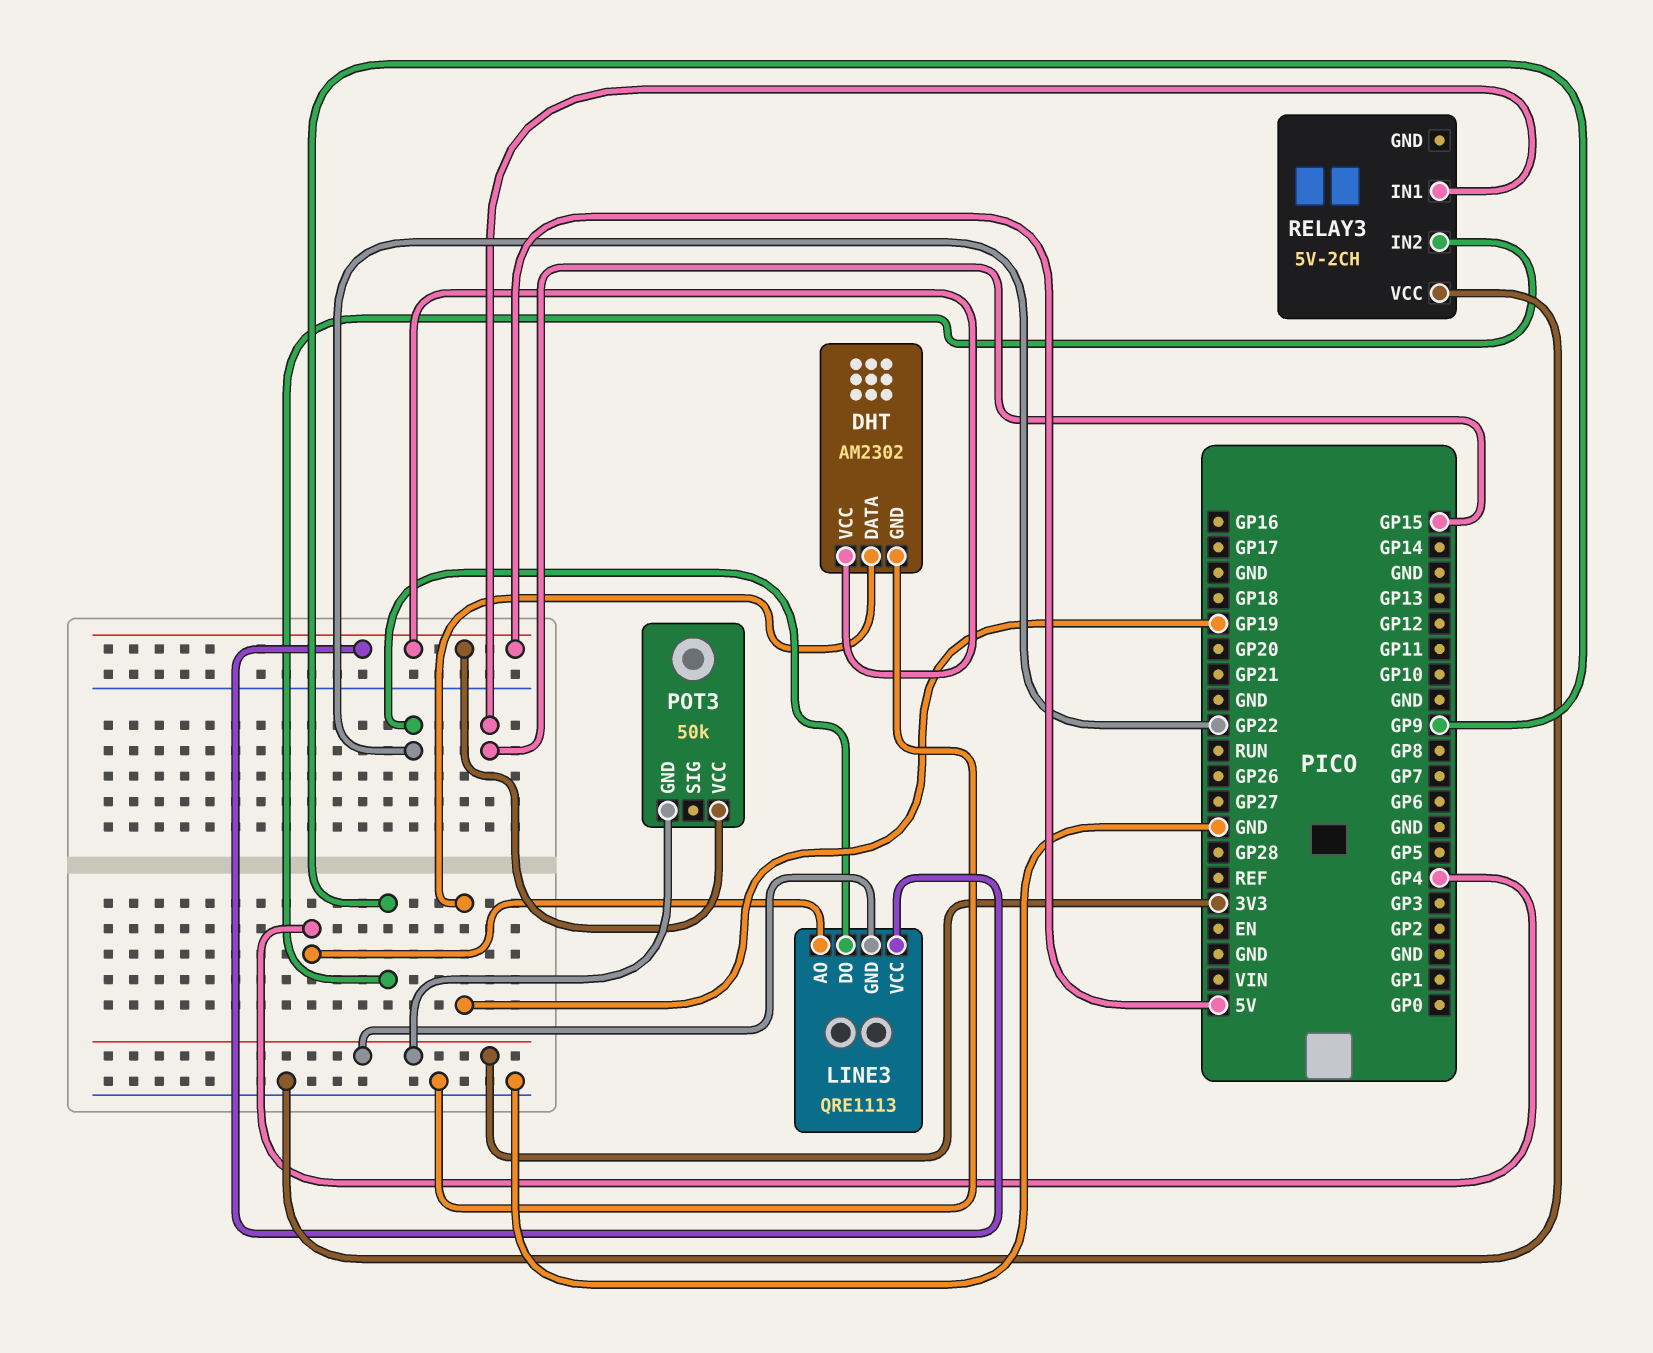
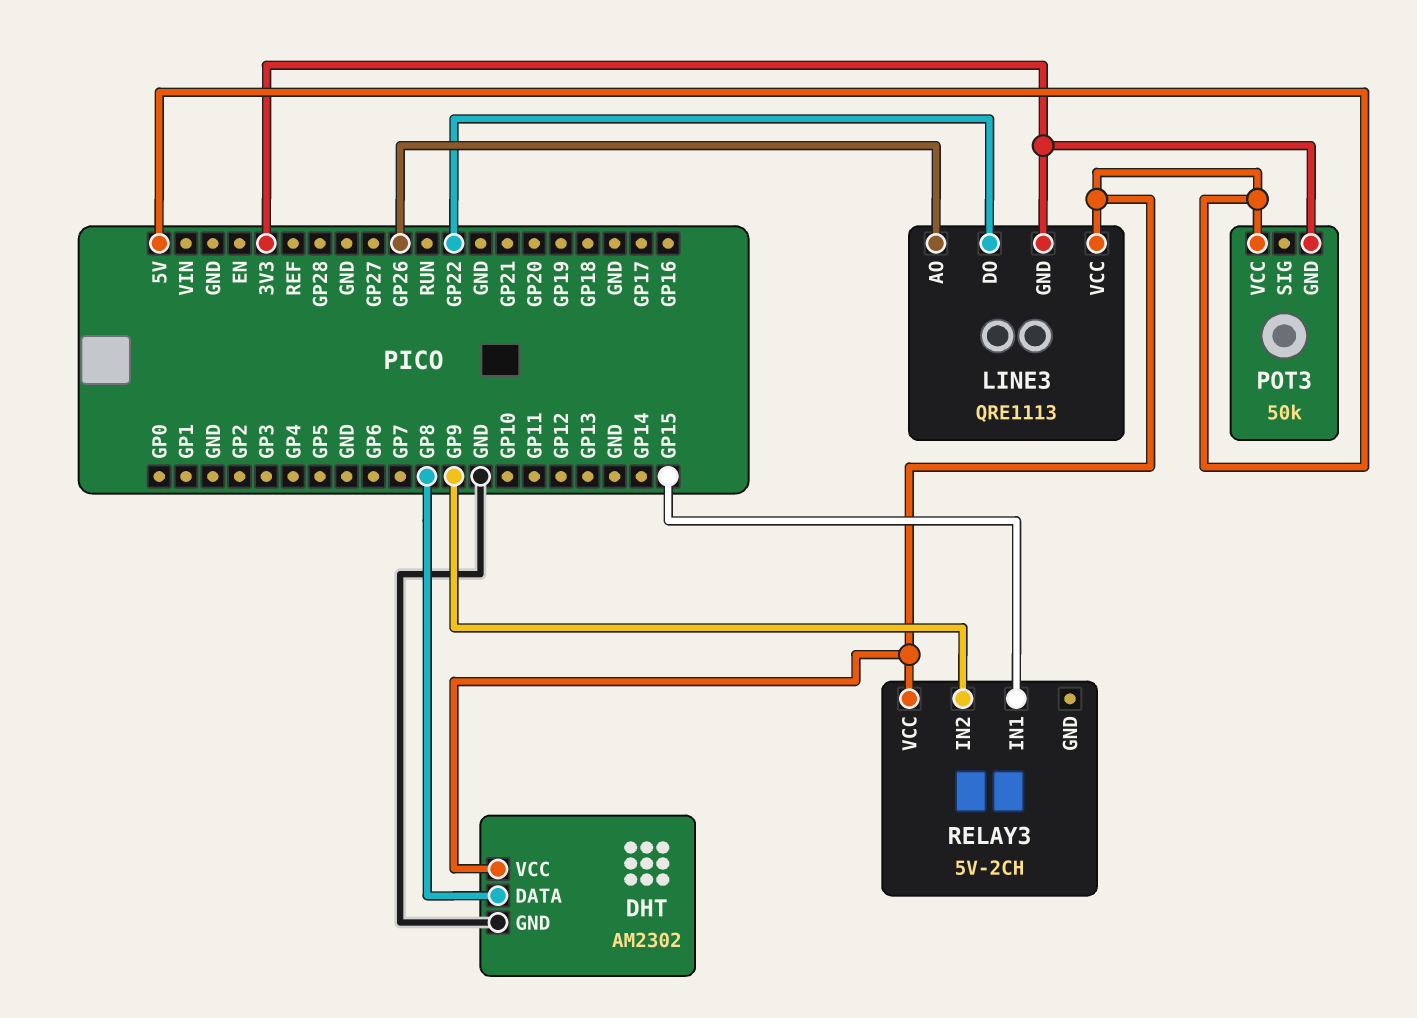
DHT pin DATA: GP19 -> GP8
LINE3 pin AO: GP4 -> GP26
RELAY3 pin VCC: GND -> 5V

